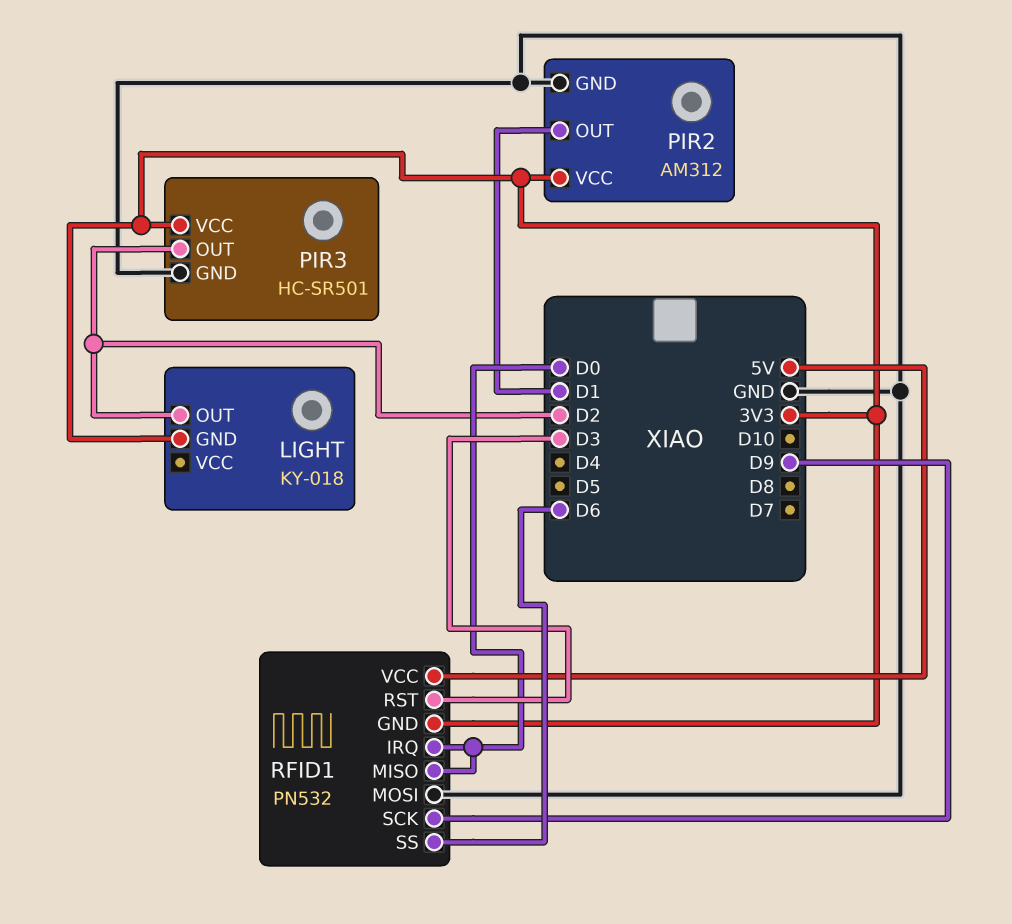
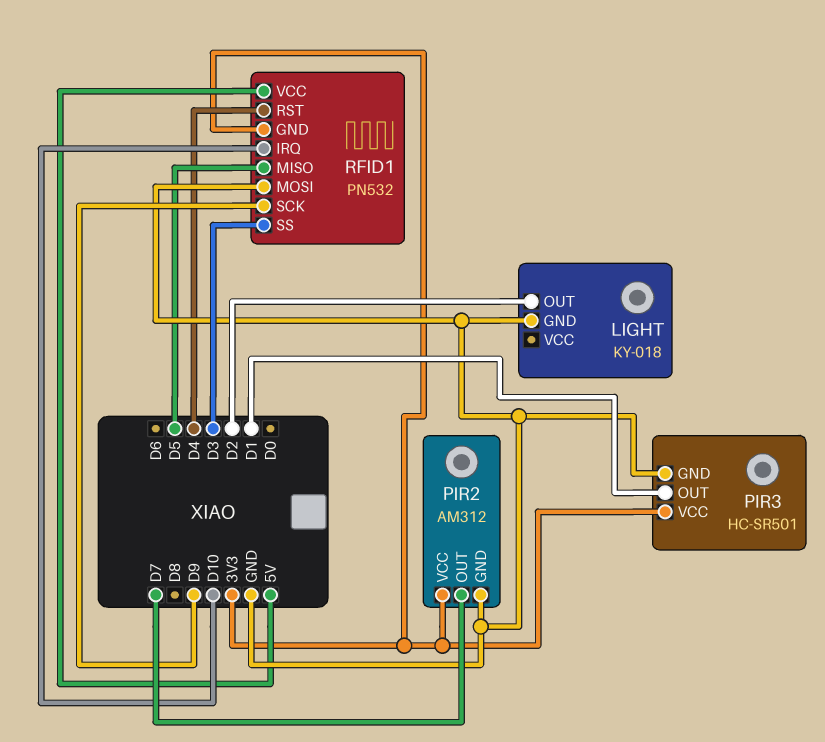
LIGHT pin GND: 3V3 -> GND
PIR2 pin OUT: D1 -> D7
PIR3 pin OUT: D2 -> D1
RFID1 pin IRQ: D0 -> D10
RFID1 pin MISO: D0 -> D5
RFID1 pin RST: D3 -> D4
RFID1 pin SS: D6 -> D3

